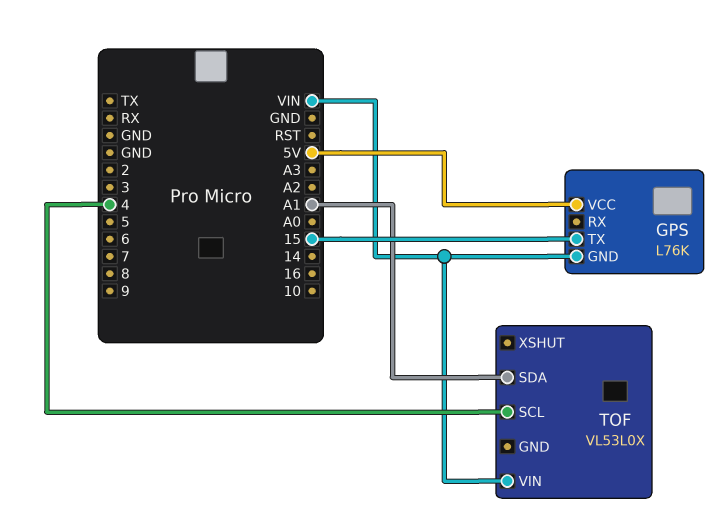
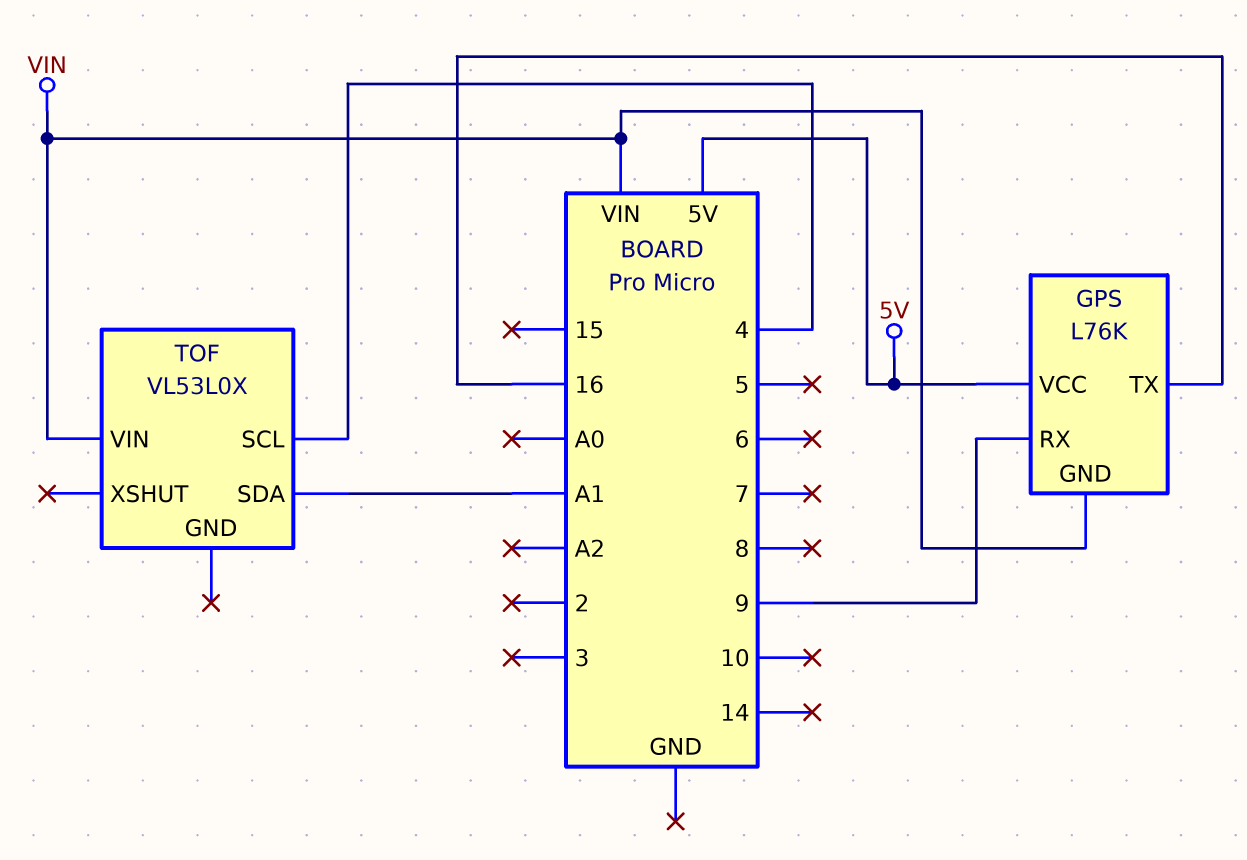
GPS pin RX: none -> 9
GPS pin TX: 15 -> 16

